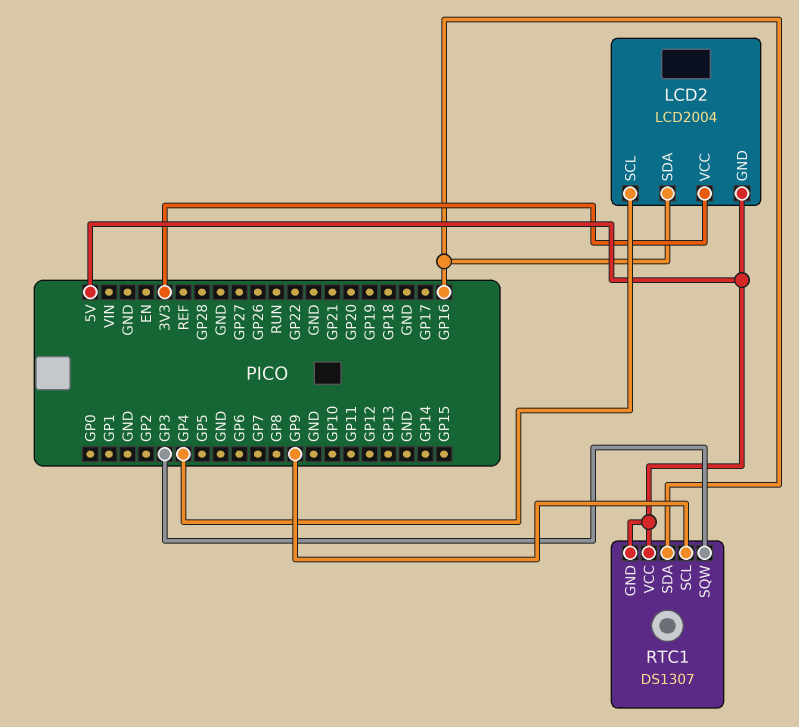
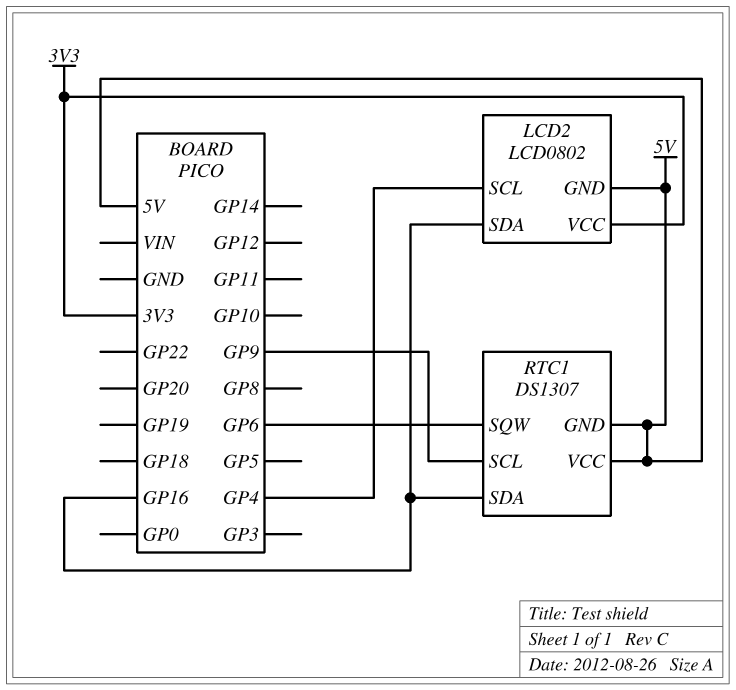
LCD2: LCD2004 -> LCD0802
RTC1 pin SQW: GP3 -> GP6

